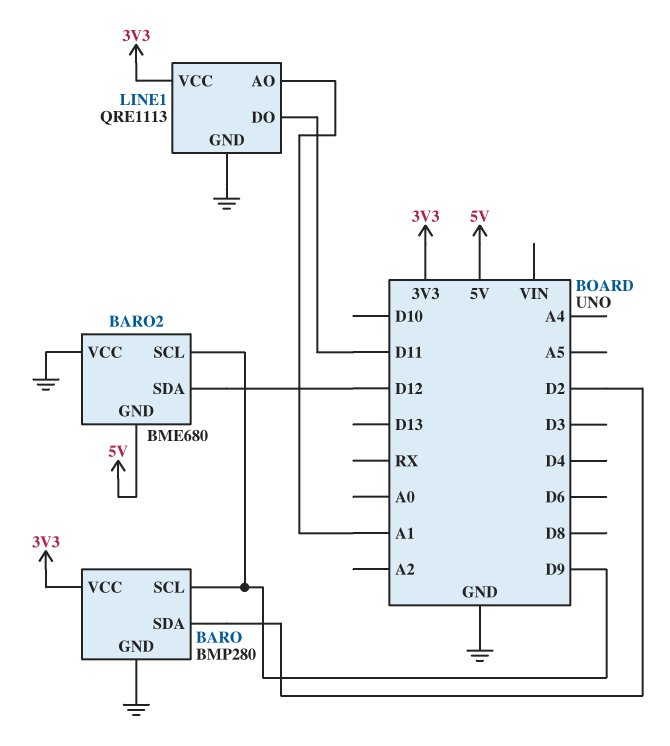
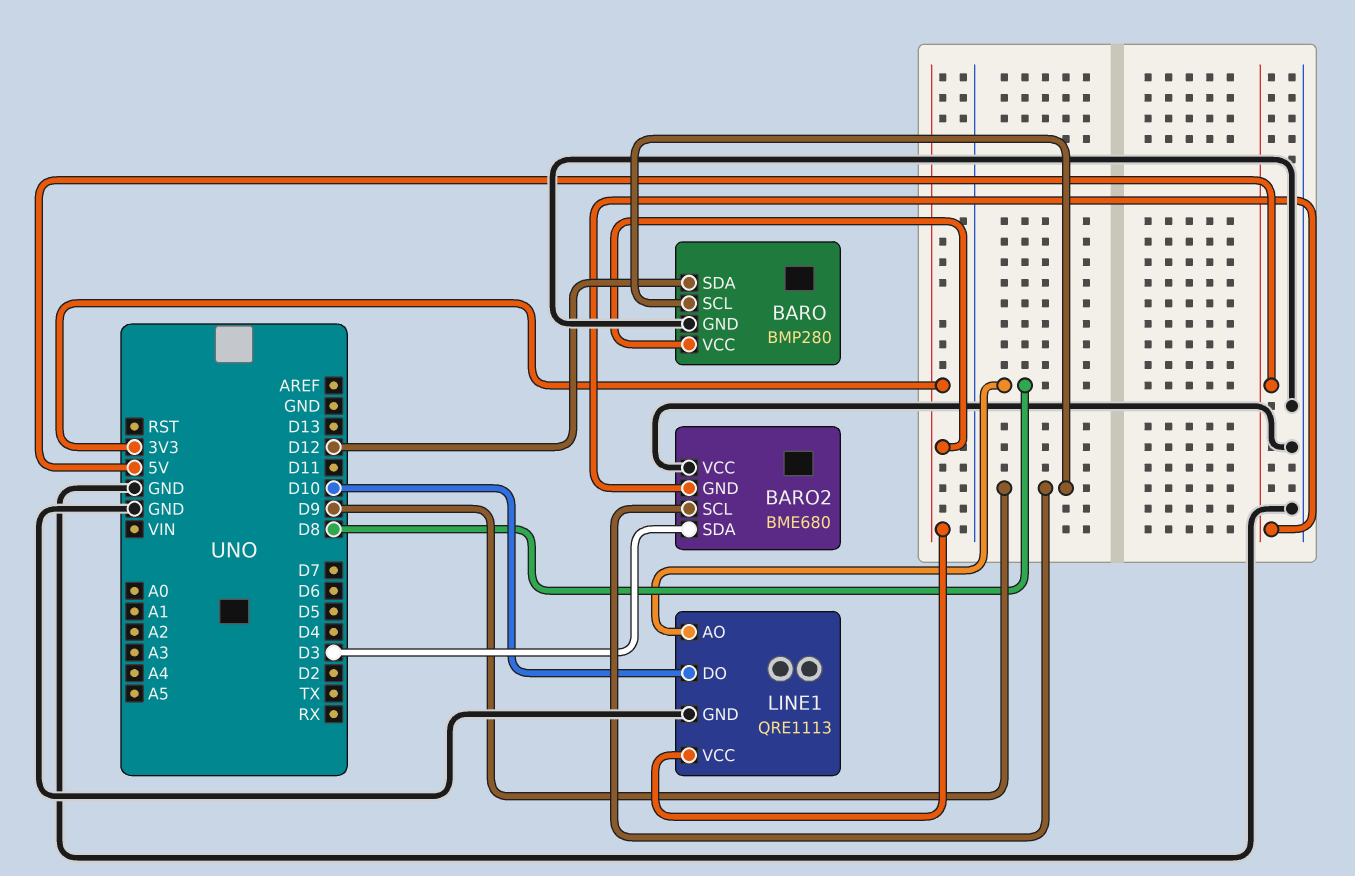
BARO pin SDA: D2 -> D12
BARO2 pin SDA: D12 -> D3
LINE1 pin AO: A1 -> D8
LINE1 pin DO: D11 -> D10

